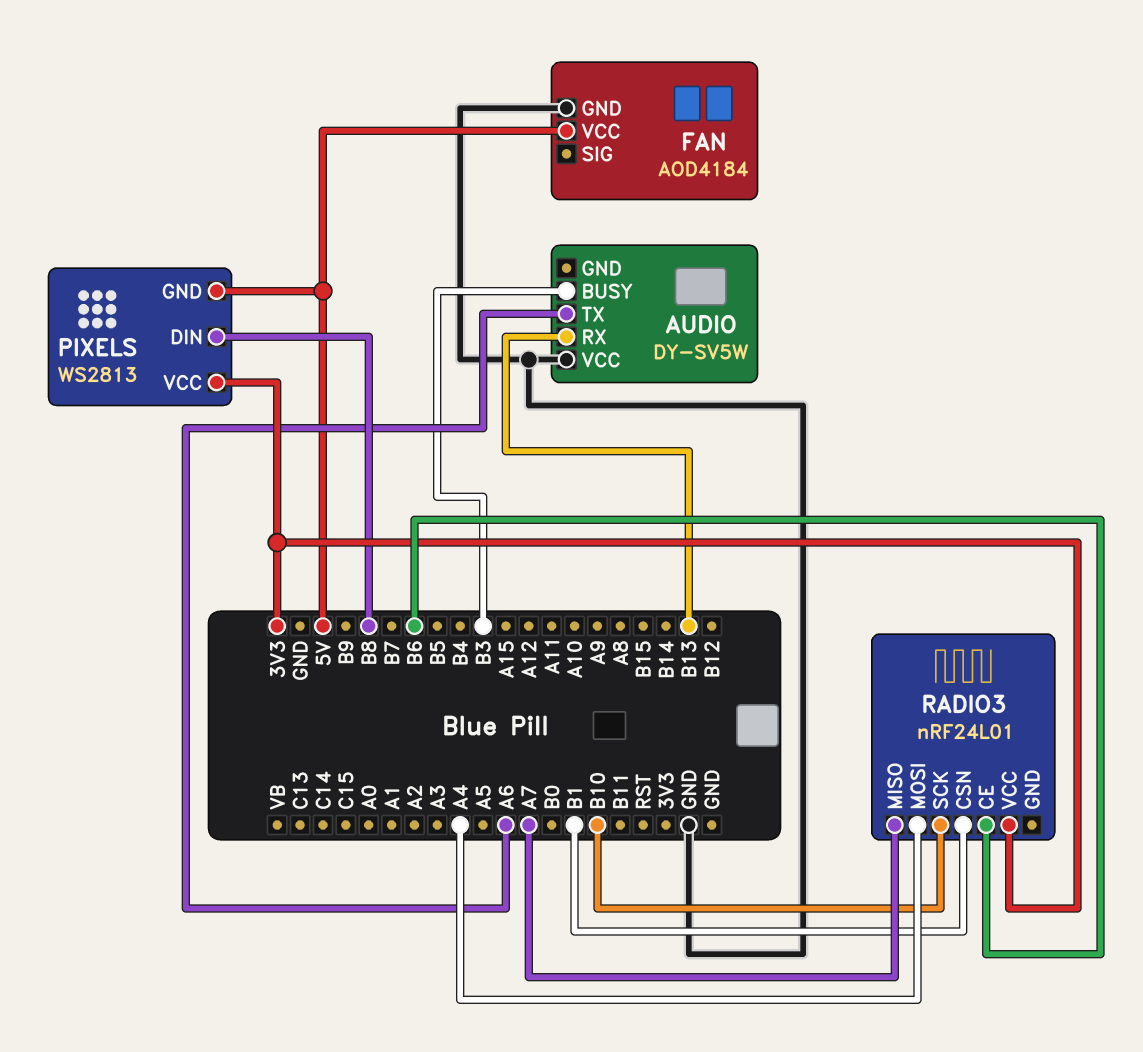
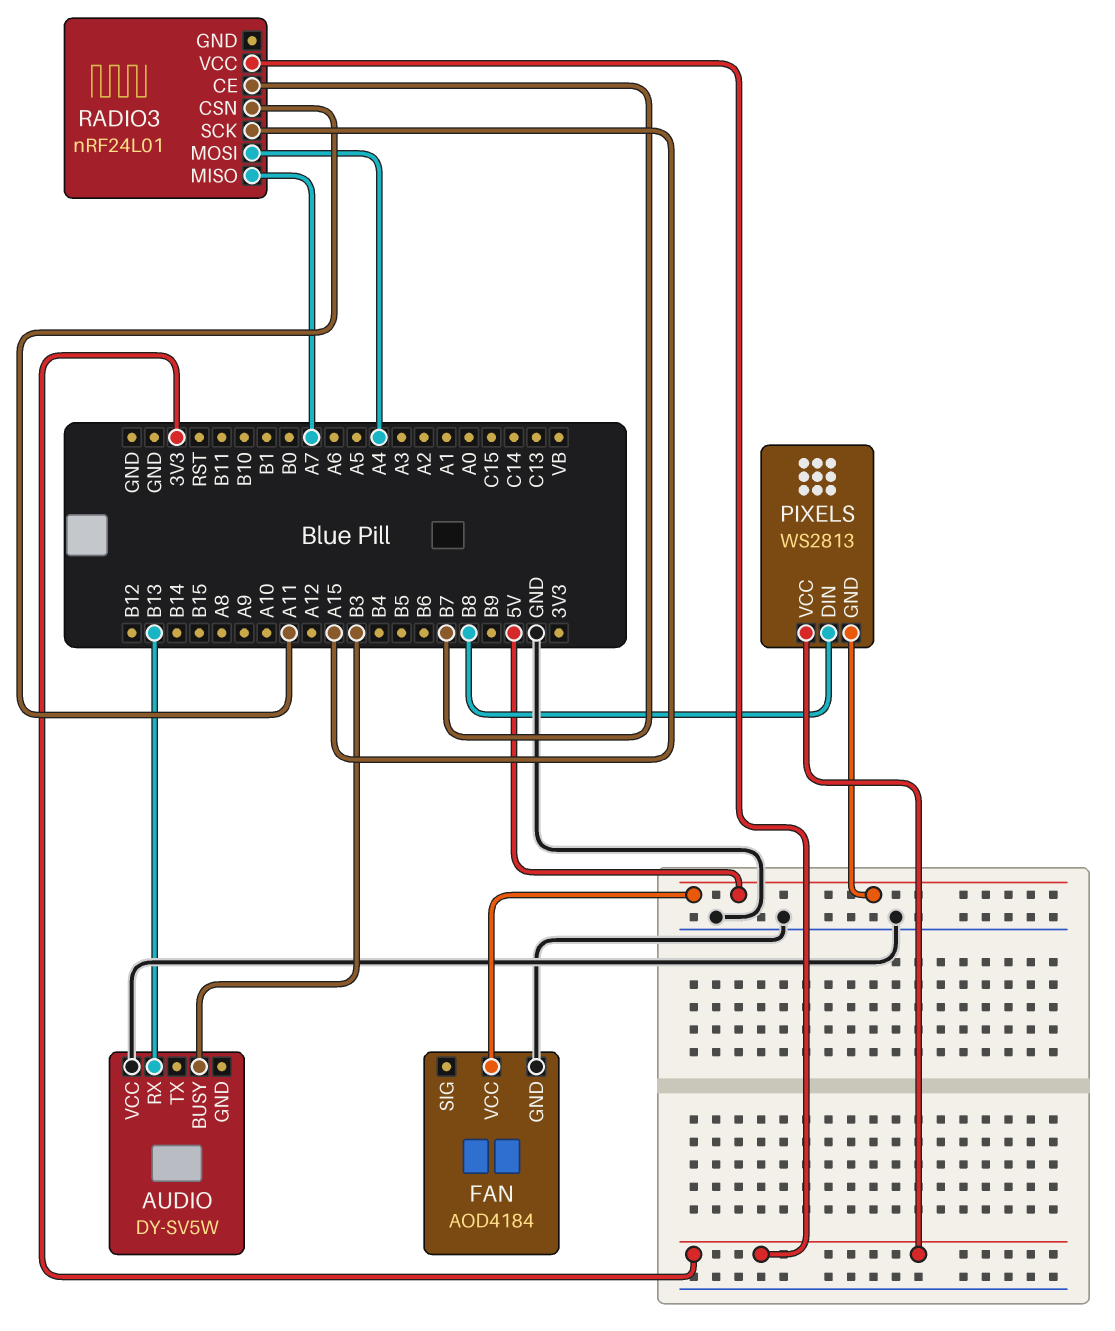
AUDIO pin TX: A6 -> none
RADIO3 pin CE: B6 -> B7
RADIO3 pin CSN: B1 -> A11
RADIO3 pin SCK: B10 -> A15

